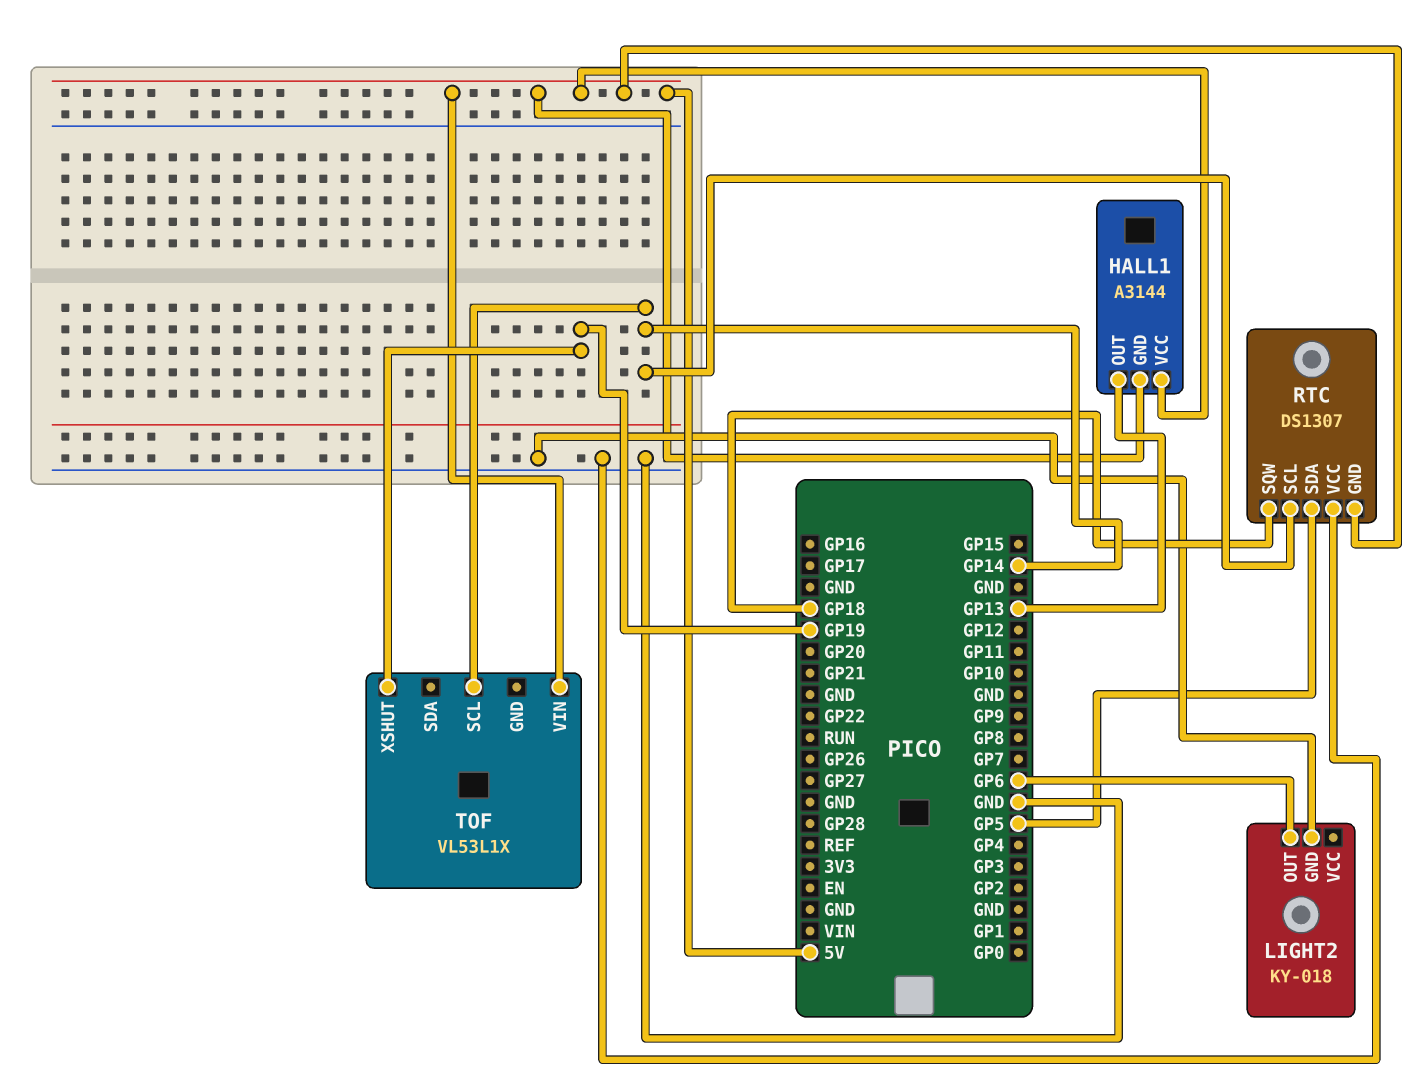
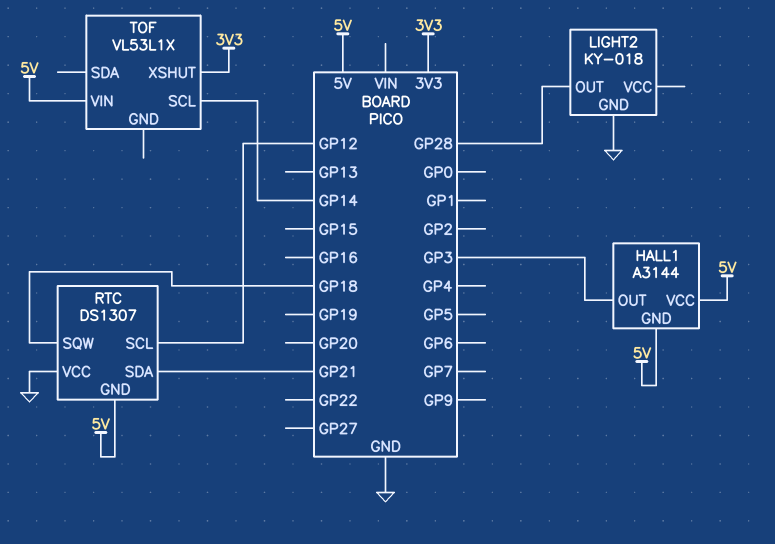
HALL1 pin OUT: GP13 -> GP3
LIGHT2 pin OUT: GP6 -> GP28
RTC pin SCL: GP14 -> GP12
RTC pin SDA: GP5 -> GP21
TOF pin XSHUT: GP19 -> 3V3

